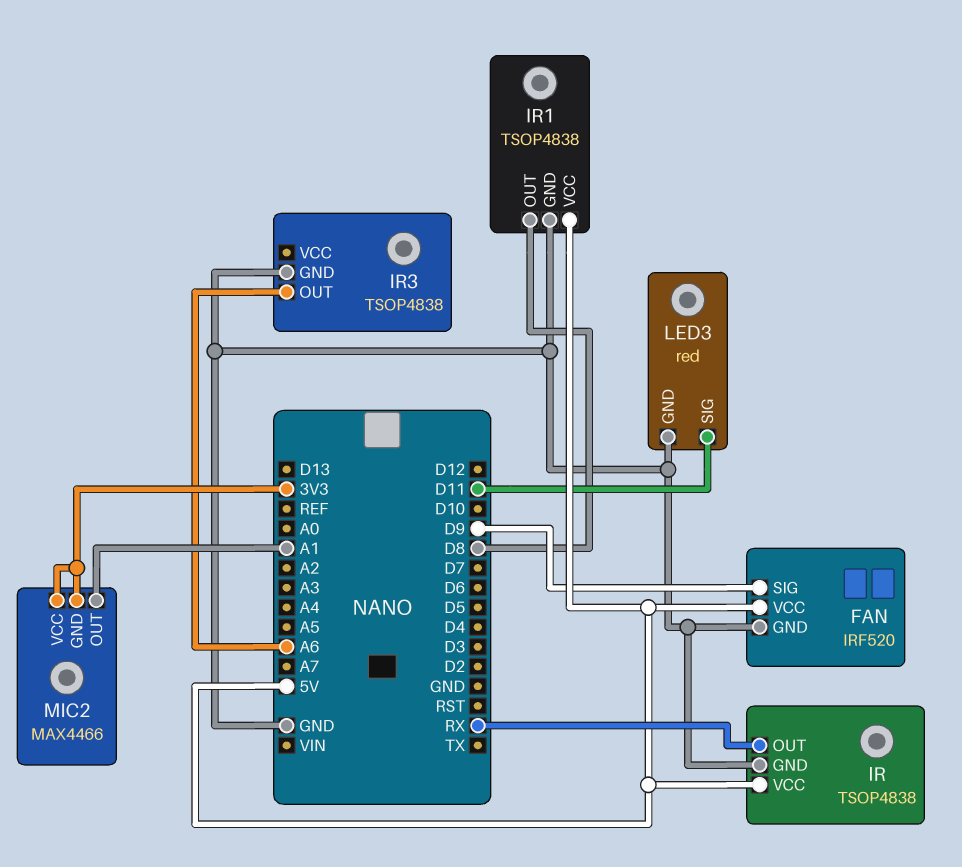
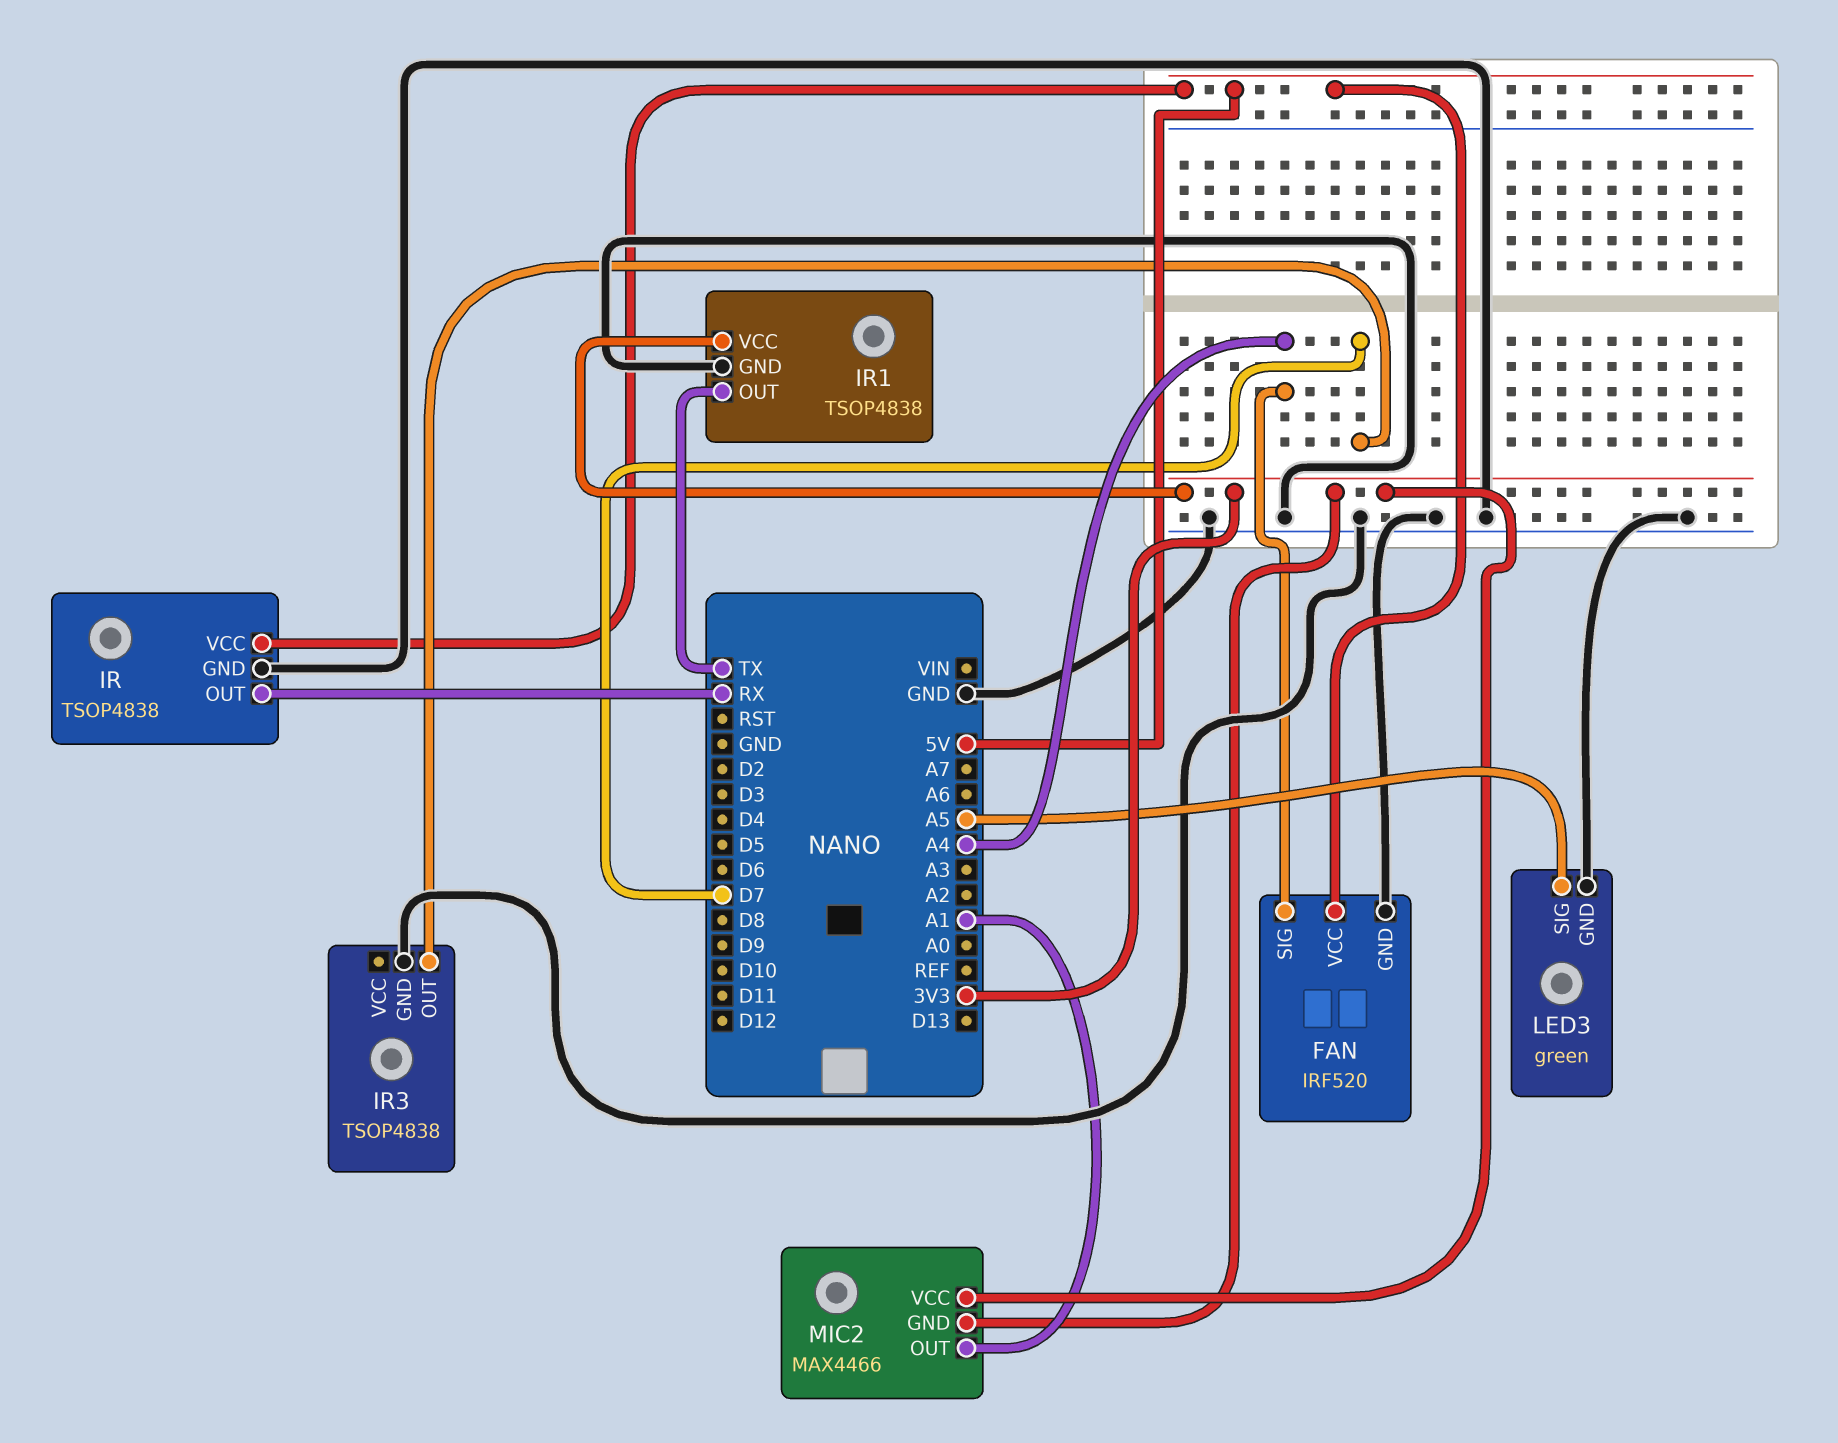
FAN pin SIG: D9 -> A4
IR1 pin OUT: D8 -> TX
IR1 pin VCC: 5V -> 3V3
IR3 pin OUT: A6 -> D7
LED3: red -> green
LED3 pin SIG: D11 -> A5

